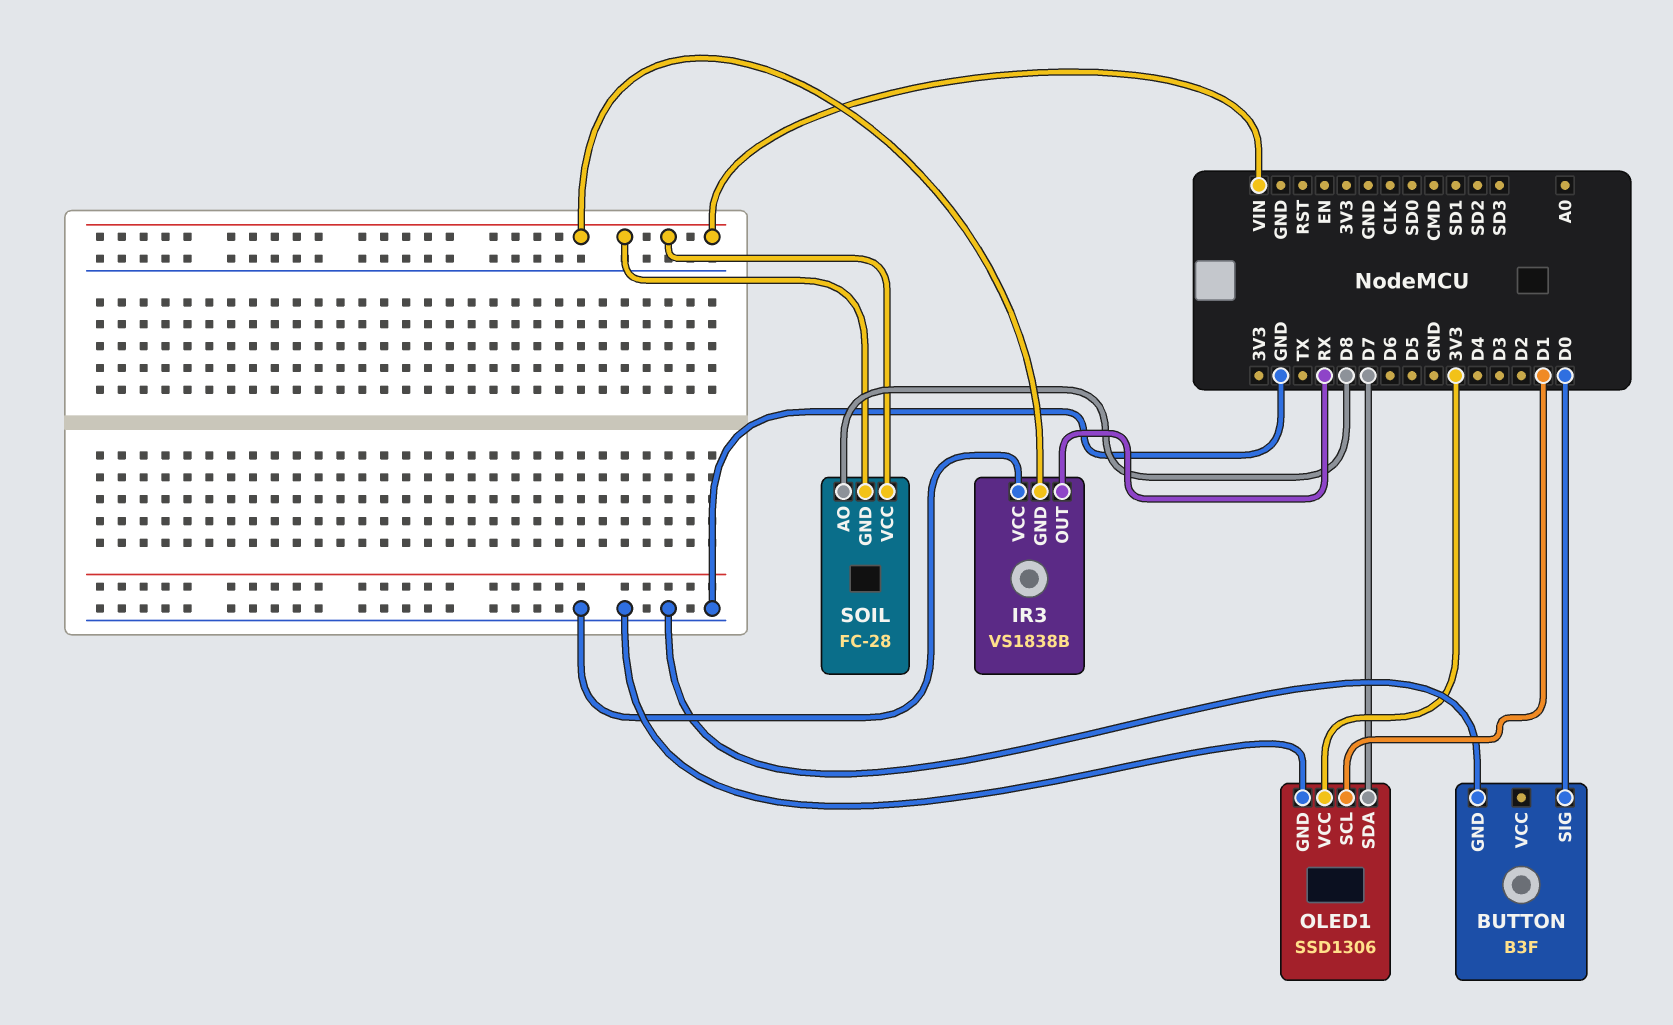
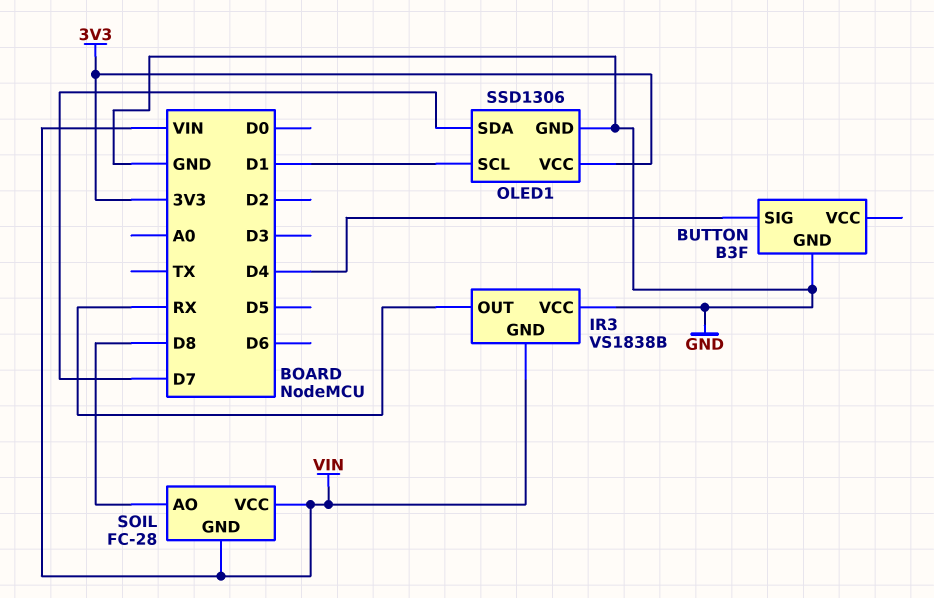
BUTTON pin SIG: D0 -> D4

